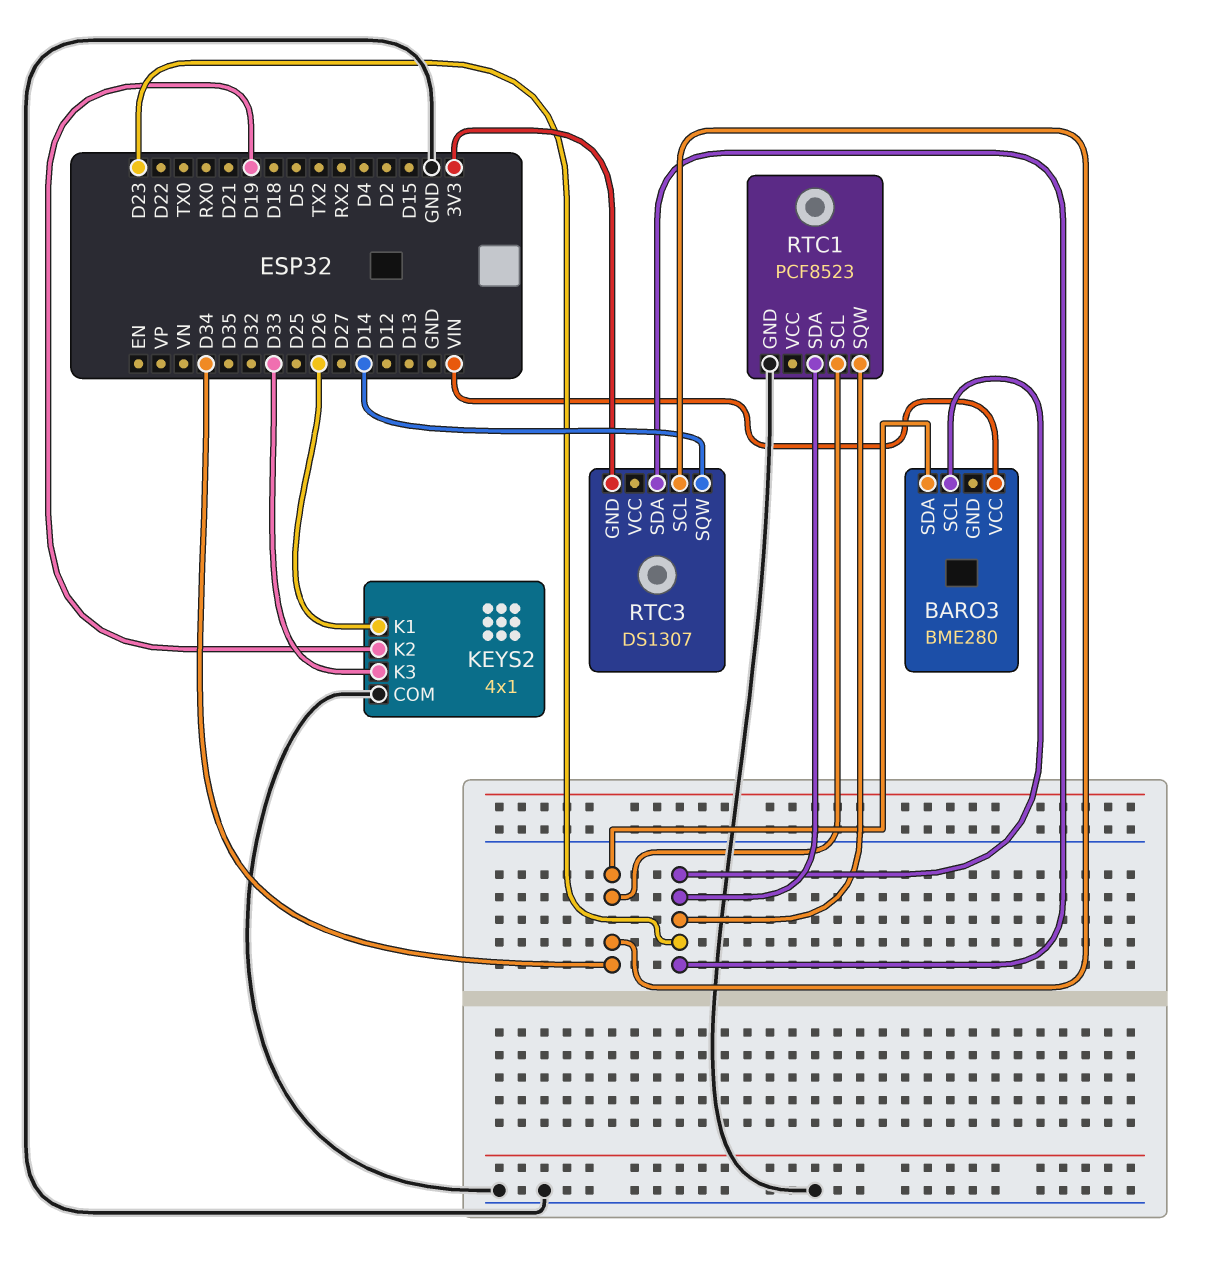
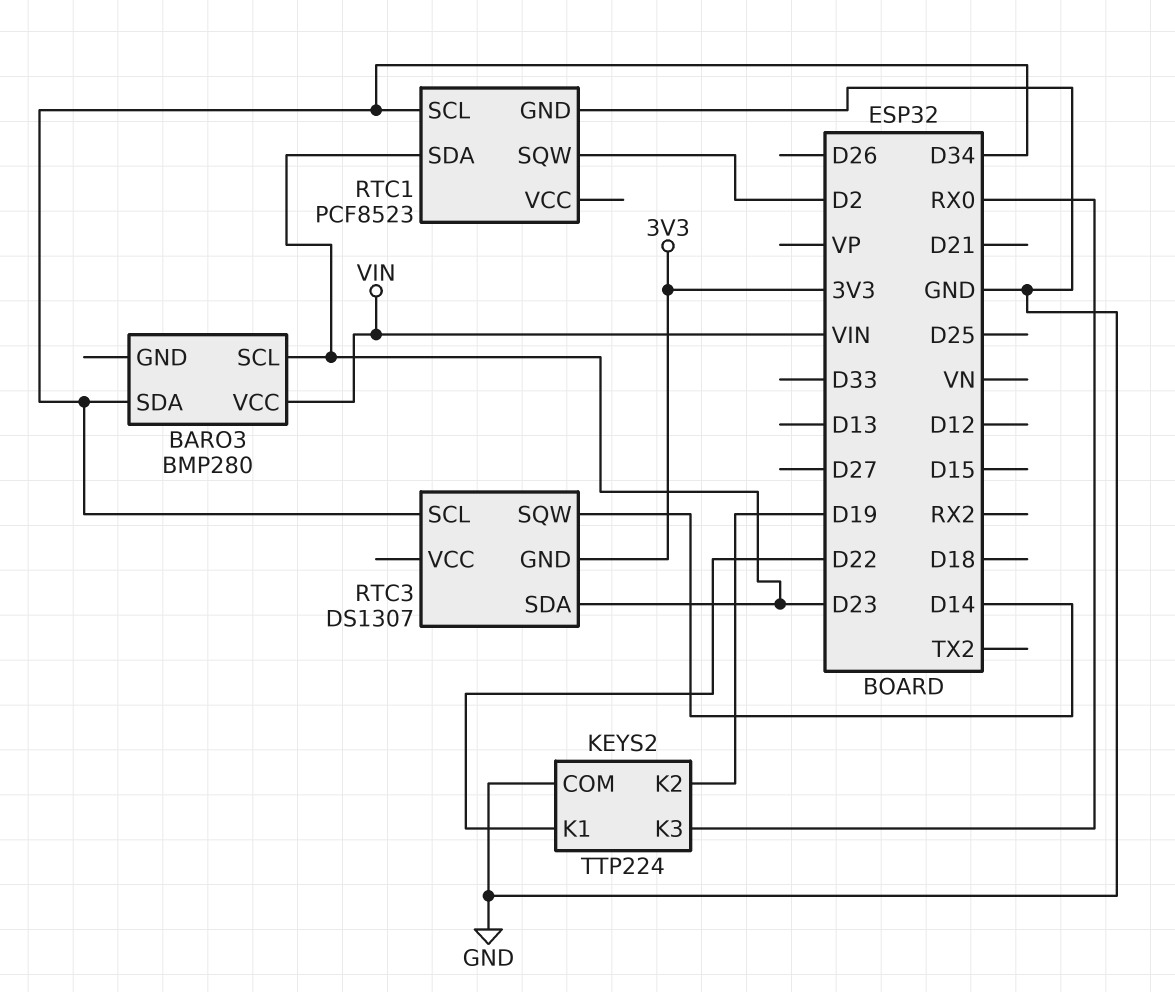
BARO3: BME280 -> BMP280
KEYS2: 4x1 -> TTP224
KEYS2 pin K1: D26 -> D22
KEYS2 pin K3: D33 -> RX0
RTC1 pin SQW: D23 -> D2

